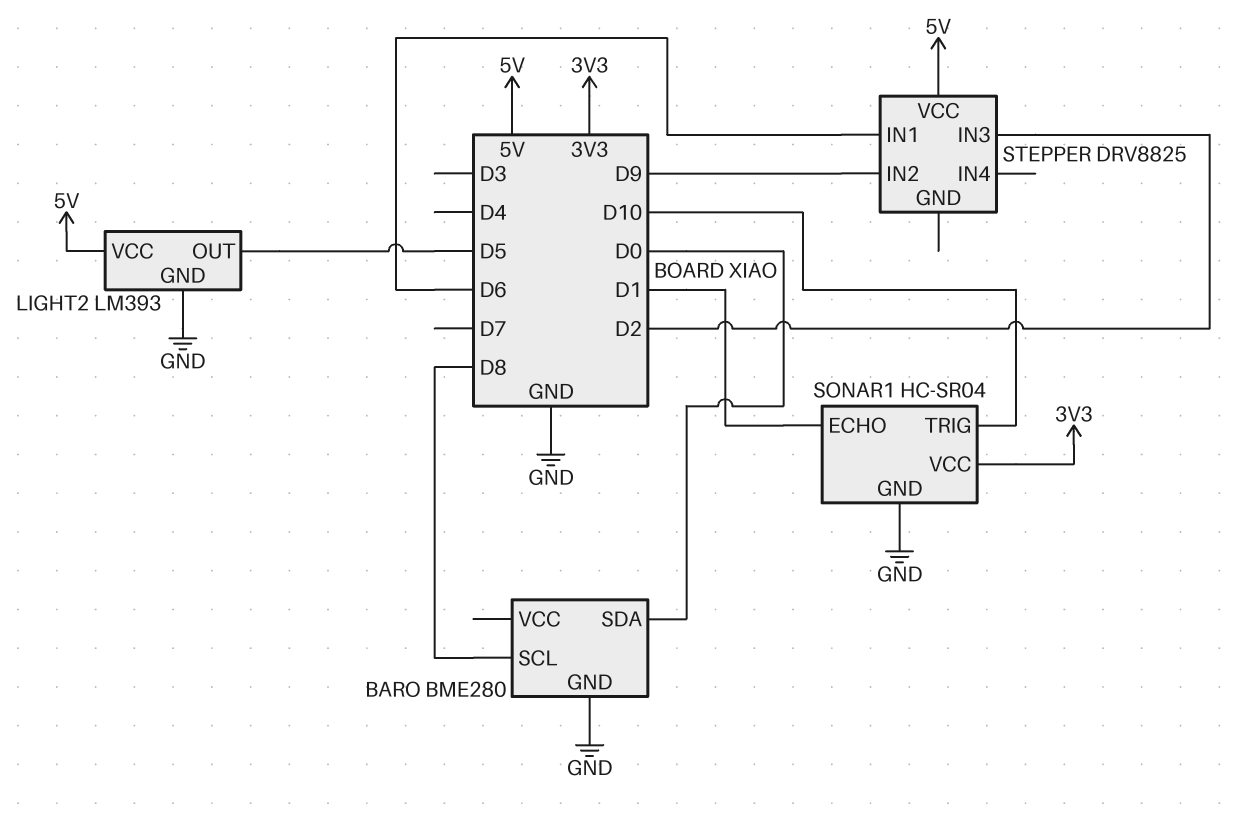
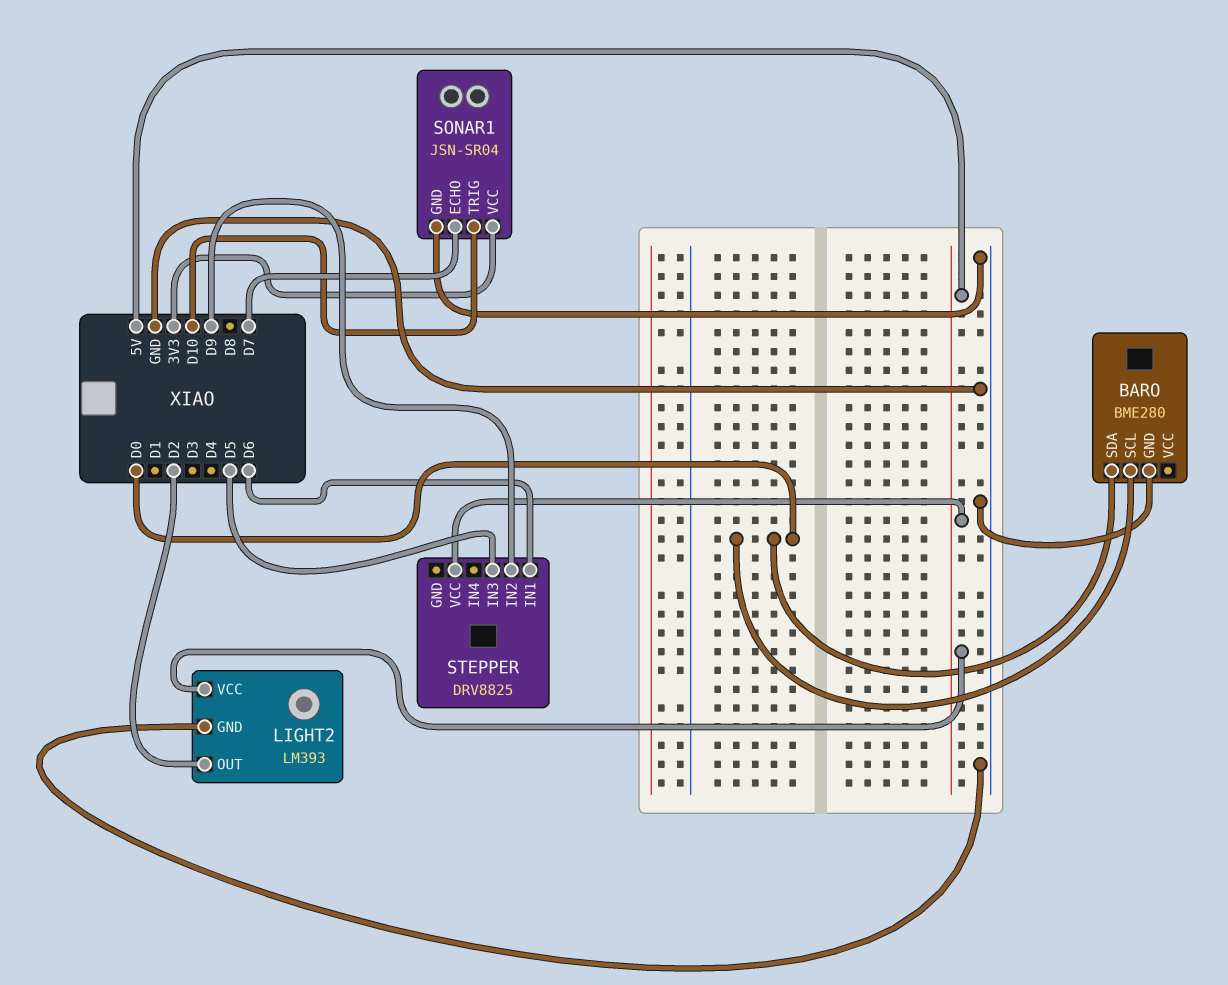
BARO pin SCL: D8 -> D0
LIGHT2 pin OUT: D5 -> D2
SONAR1: HC-SR04 -> JSN-SR04
SONAR1 pin ECHO: D1 -> D7
STEPPER pin IN3: D2 -> D5

